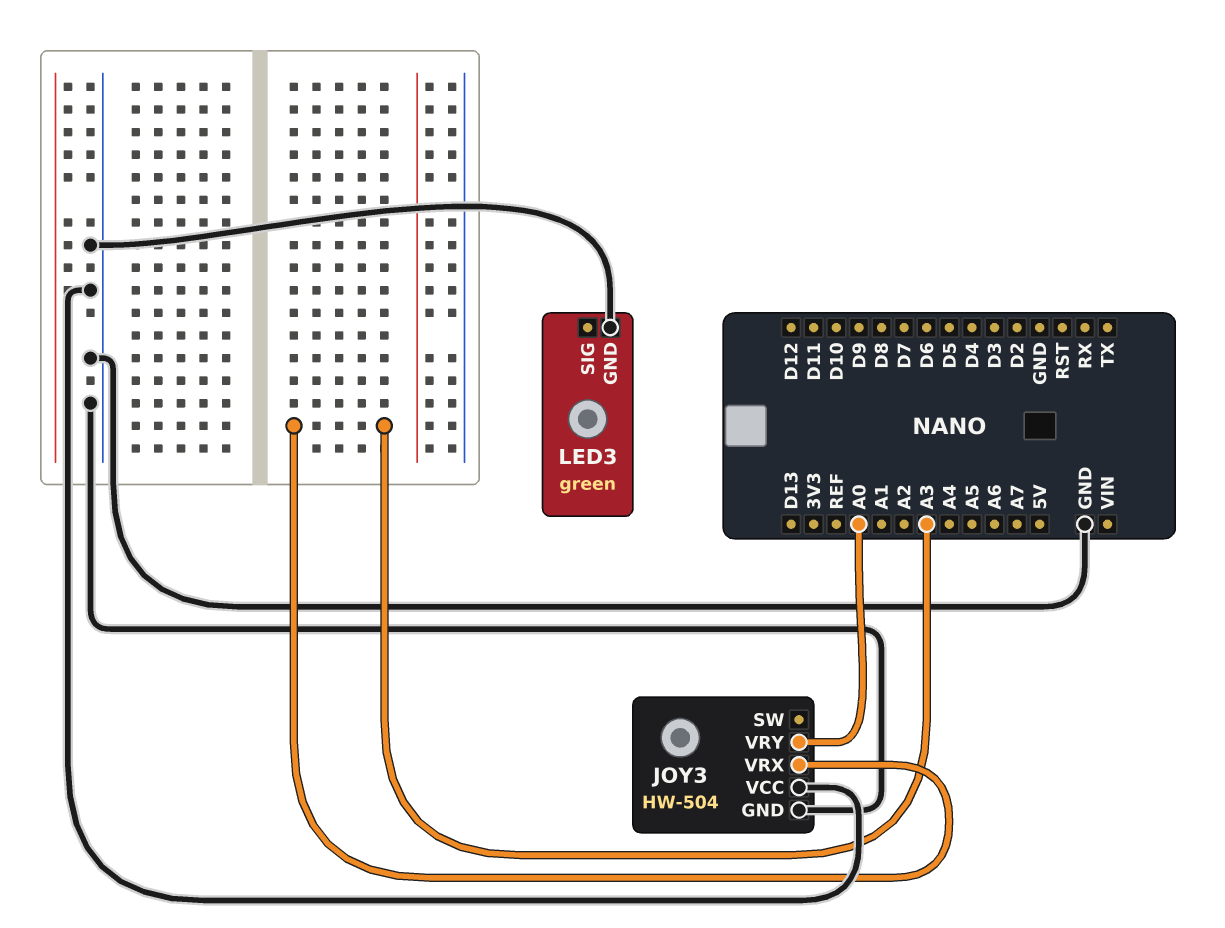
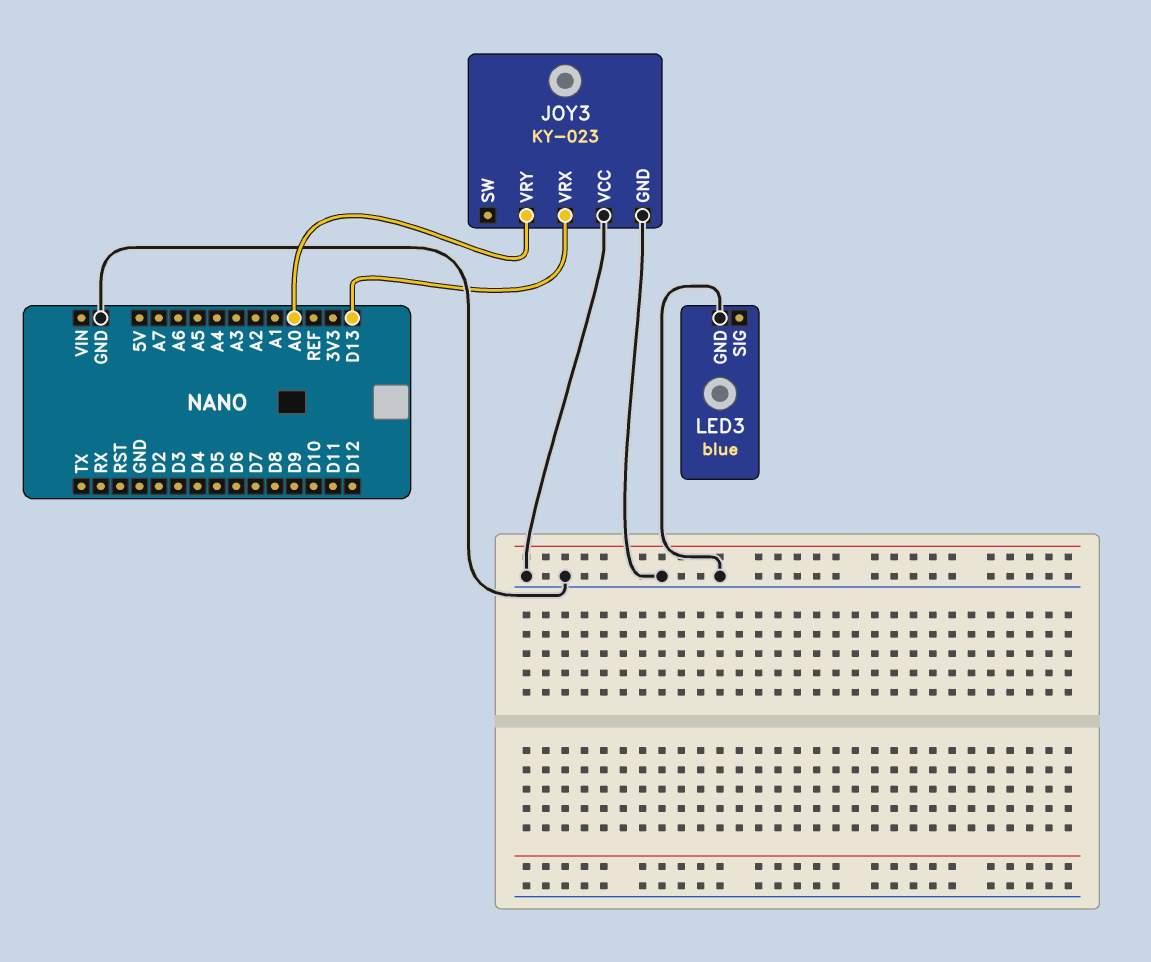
JOY3: HW-504 -> KY-023
JOY3 pin VRX: A3 -> D13
LED3: green -> blue

